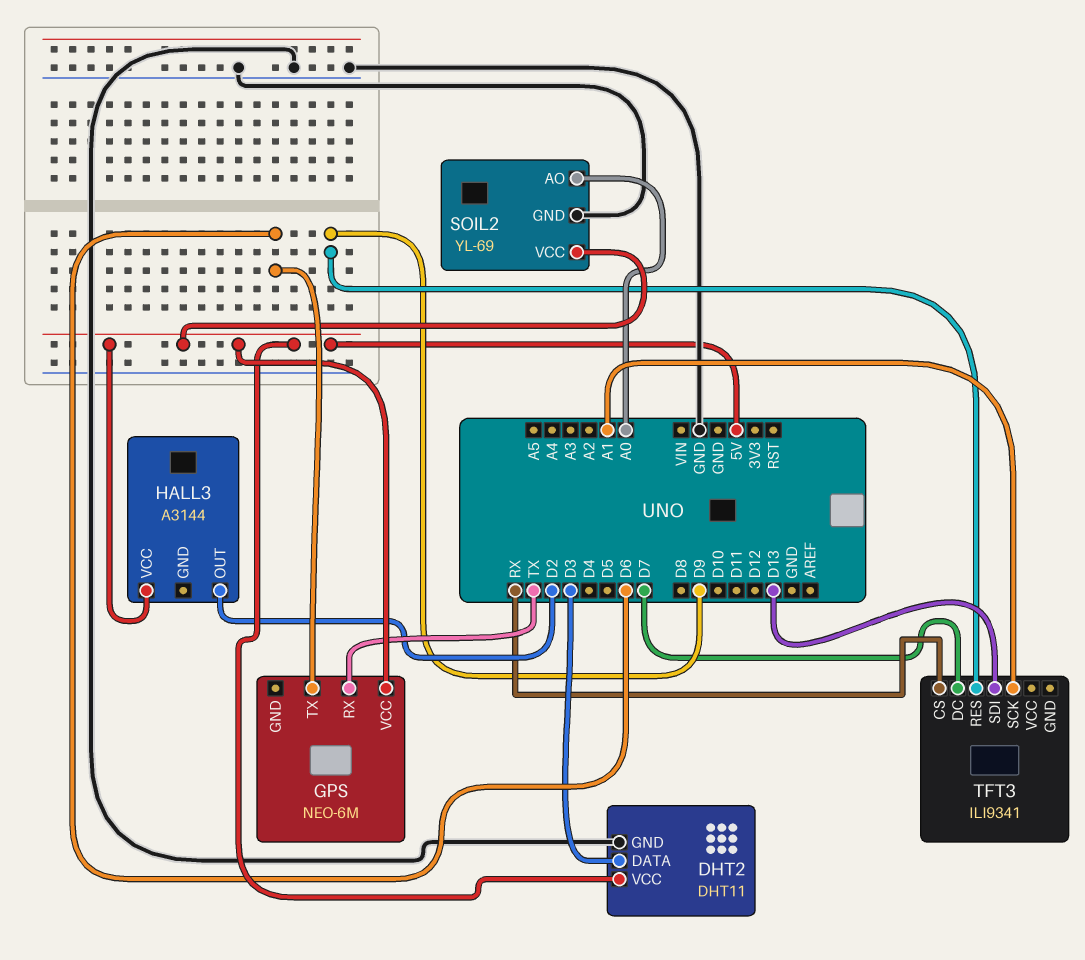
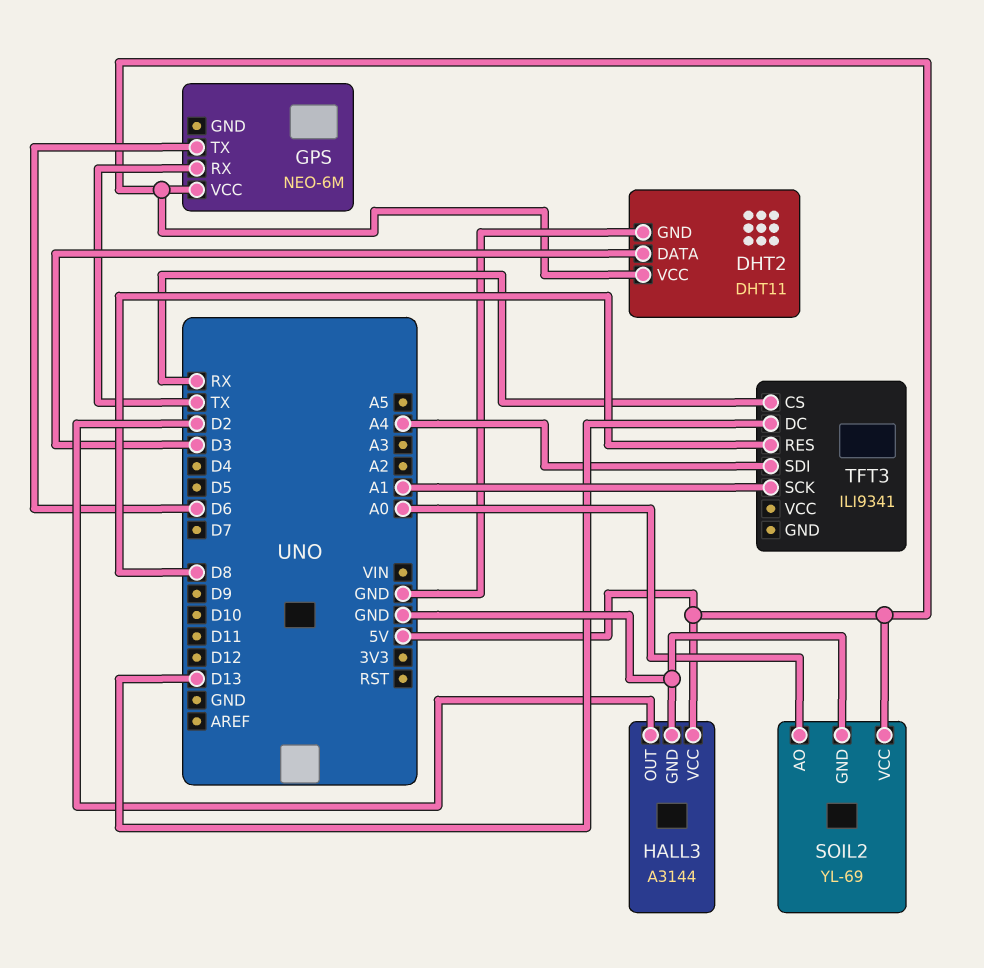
HALL3 pin GND: none -> GND
TFT3 pin DC: D7 -> D13
TFT3 pin RES: D9 -> D8
TFT3 pin SDI: D13 -> A4

